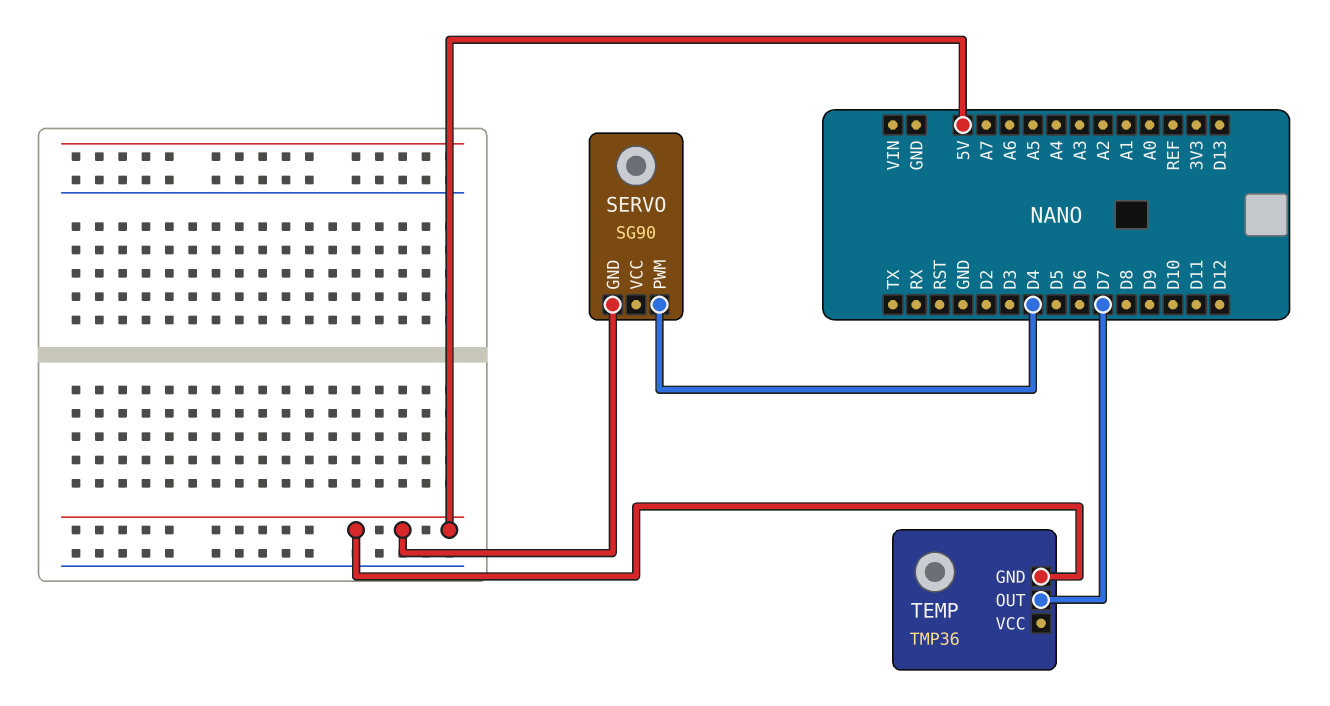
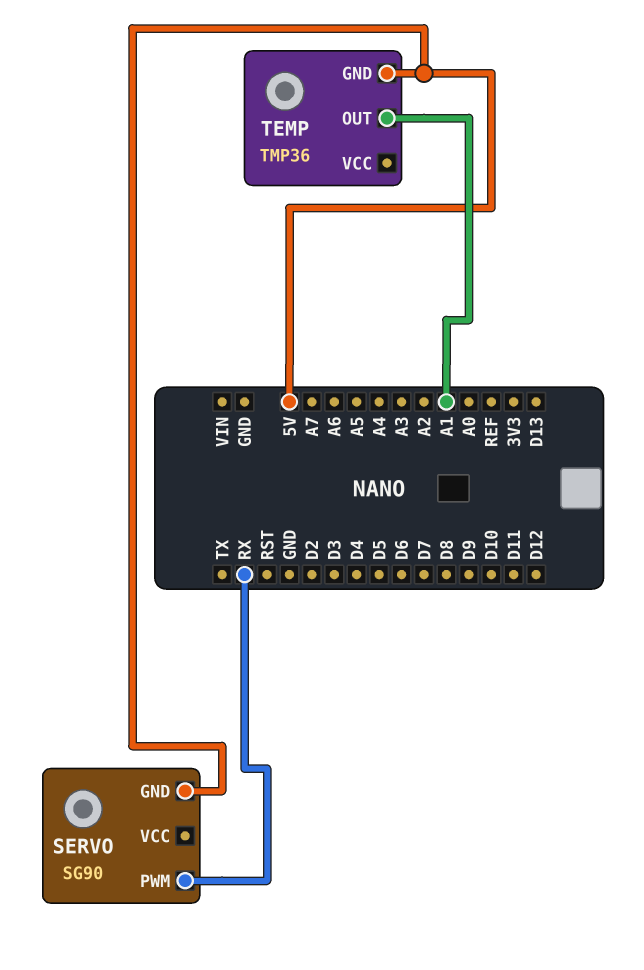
SERVO pin PWM: D4 -> RX
TEMP pin OUT: D7 -> A1

